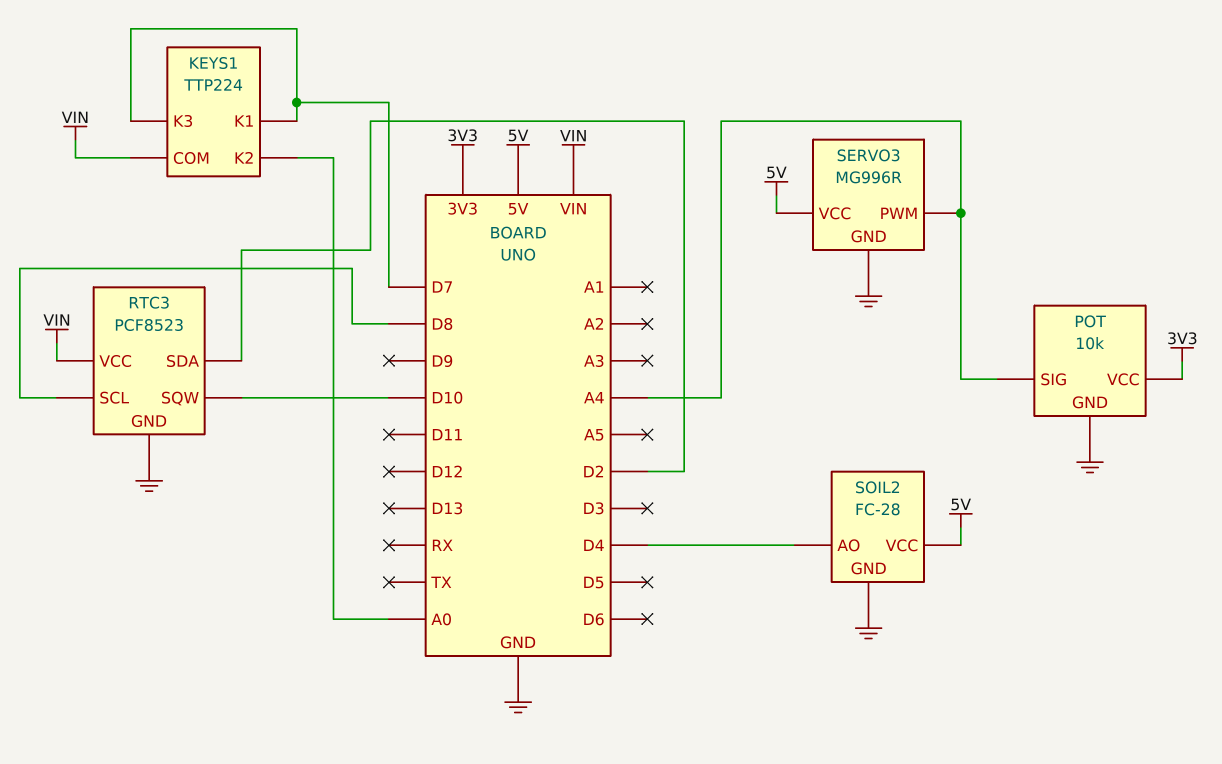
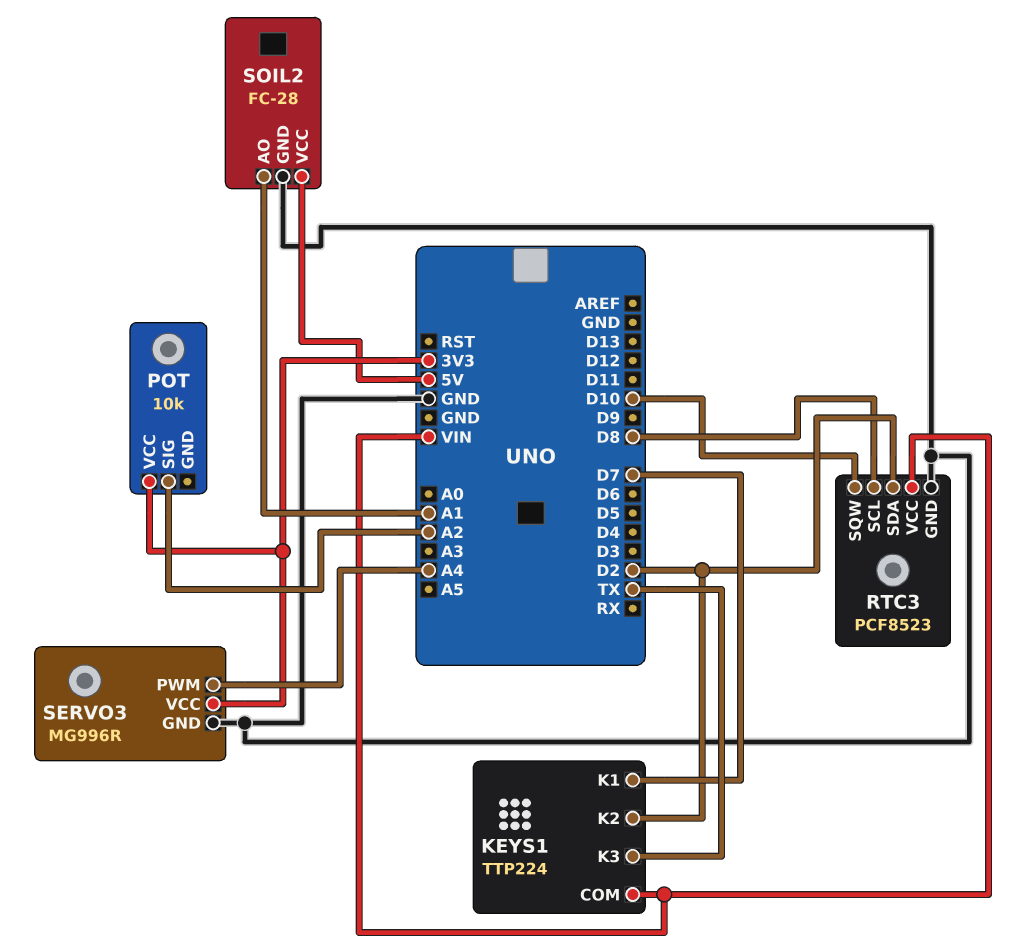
KEYS1 pin K2: A0 -> D2
KEYS1 pin K3: D7 -> TX
POT pin GND: GND -> none
POT pin SIG: A4 -> A2
SERVO3 pin VCC: 5V -> 3V3
SOIL2 pin AO: D4 -> A1

